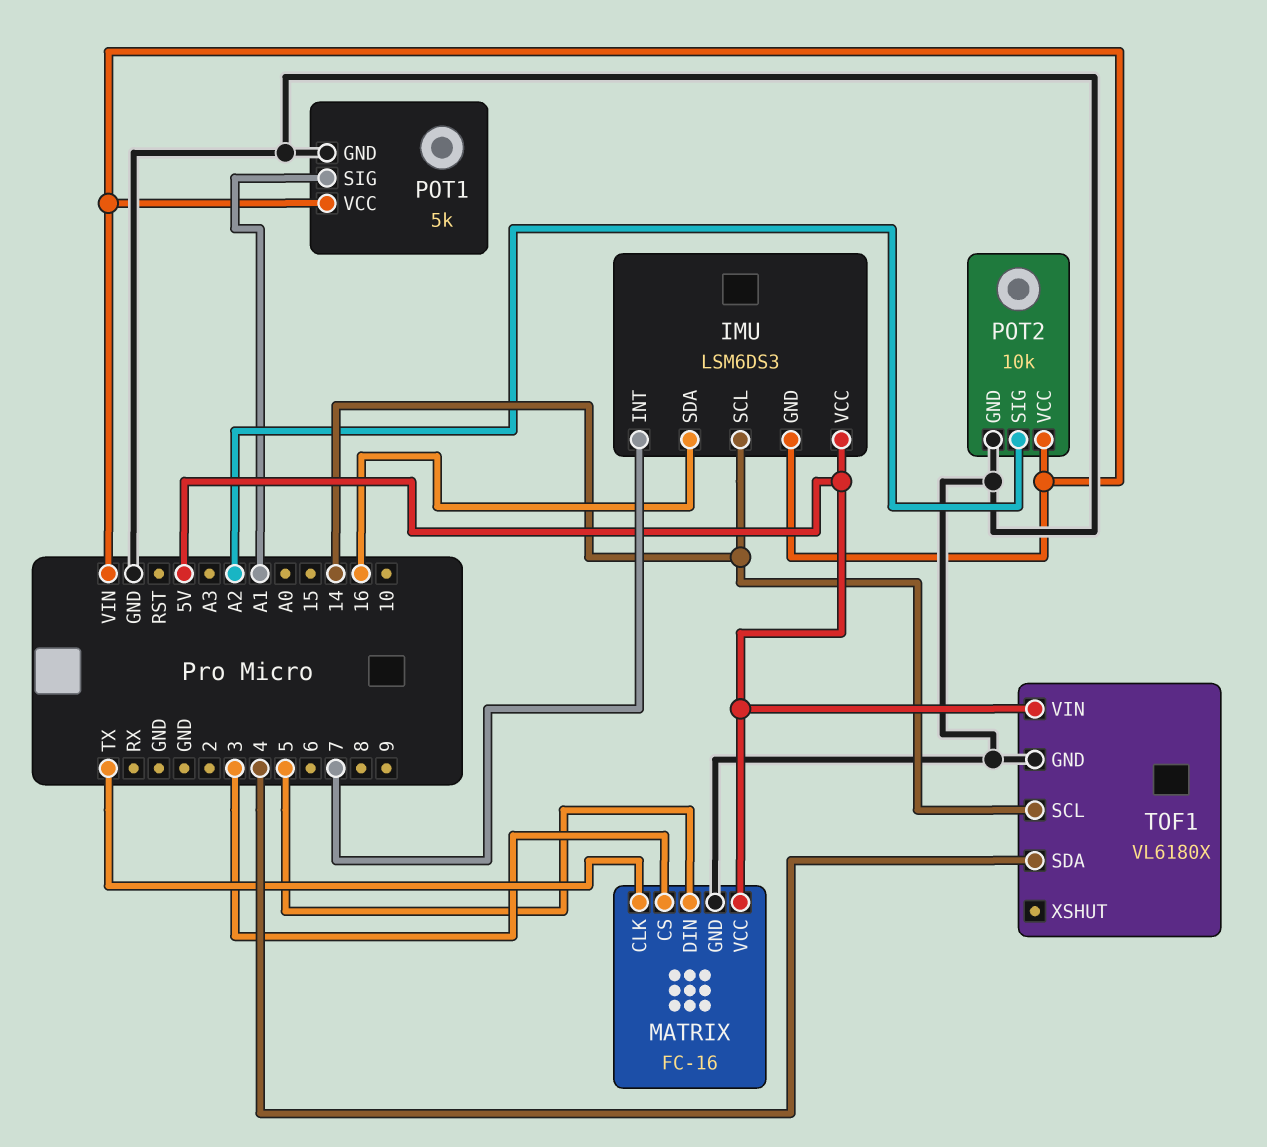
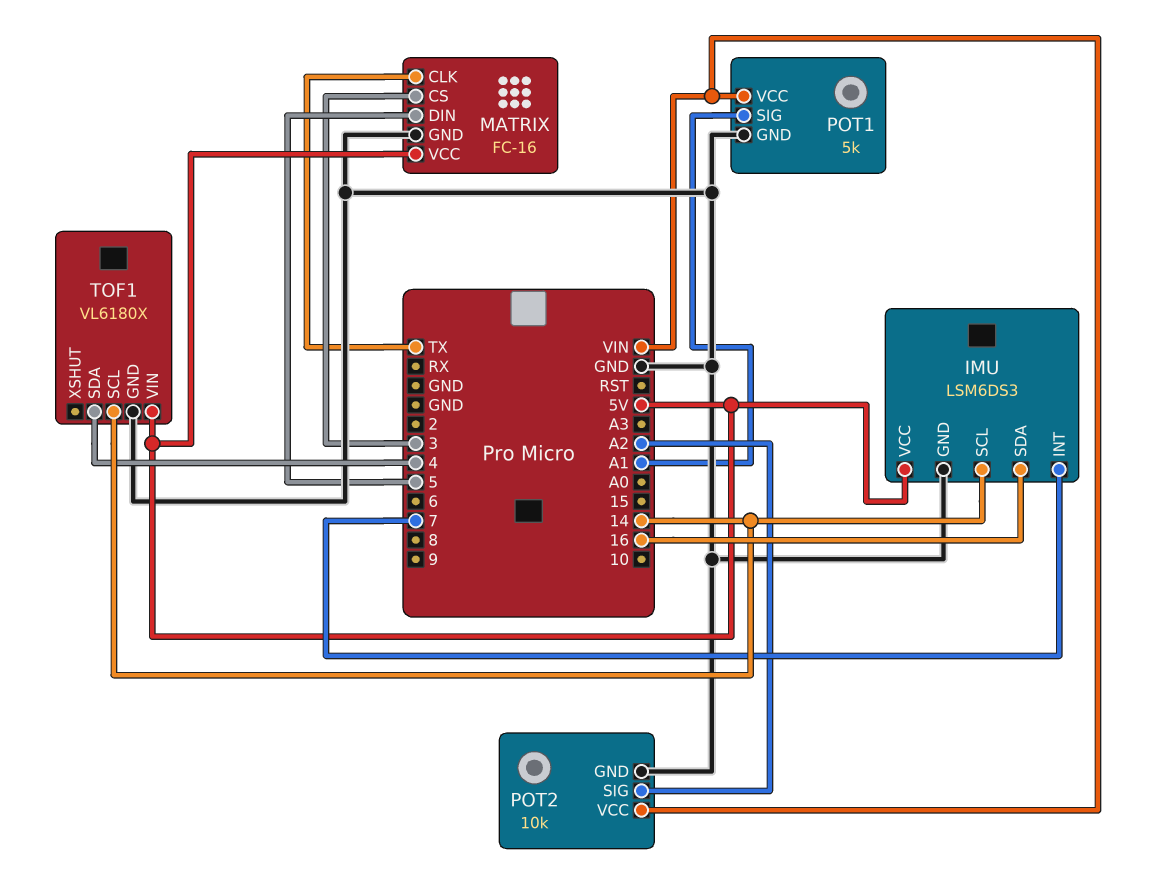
IMU pin GND: VIN -> GND

